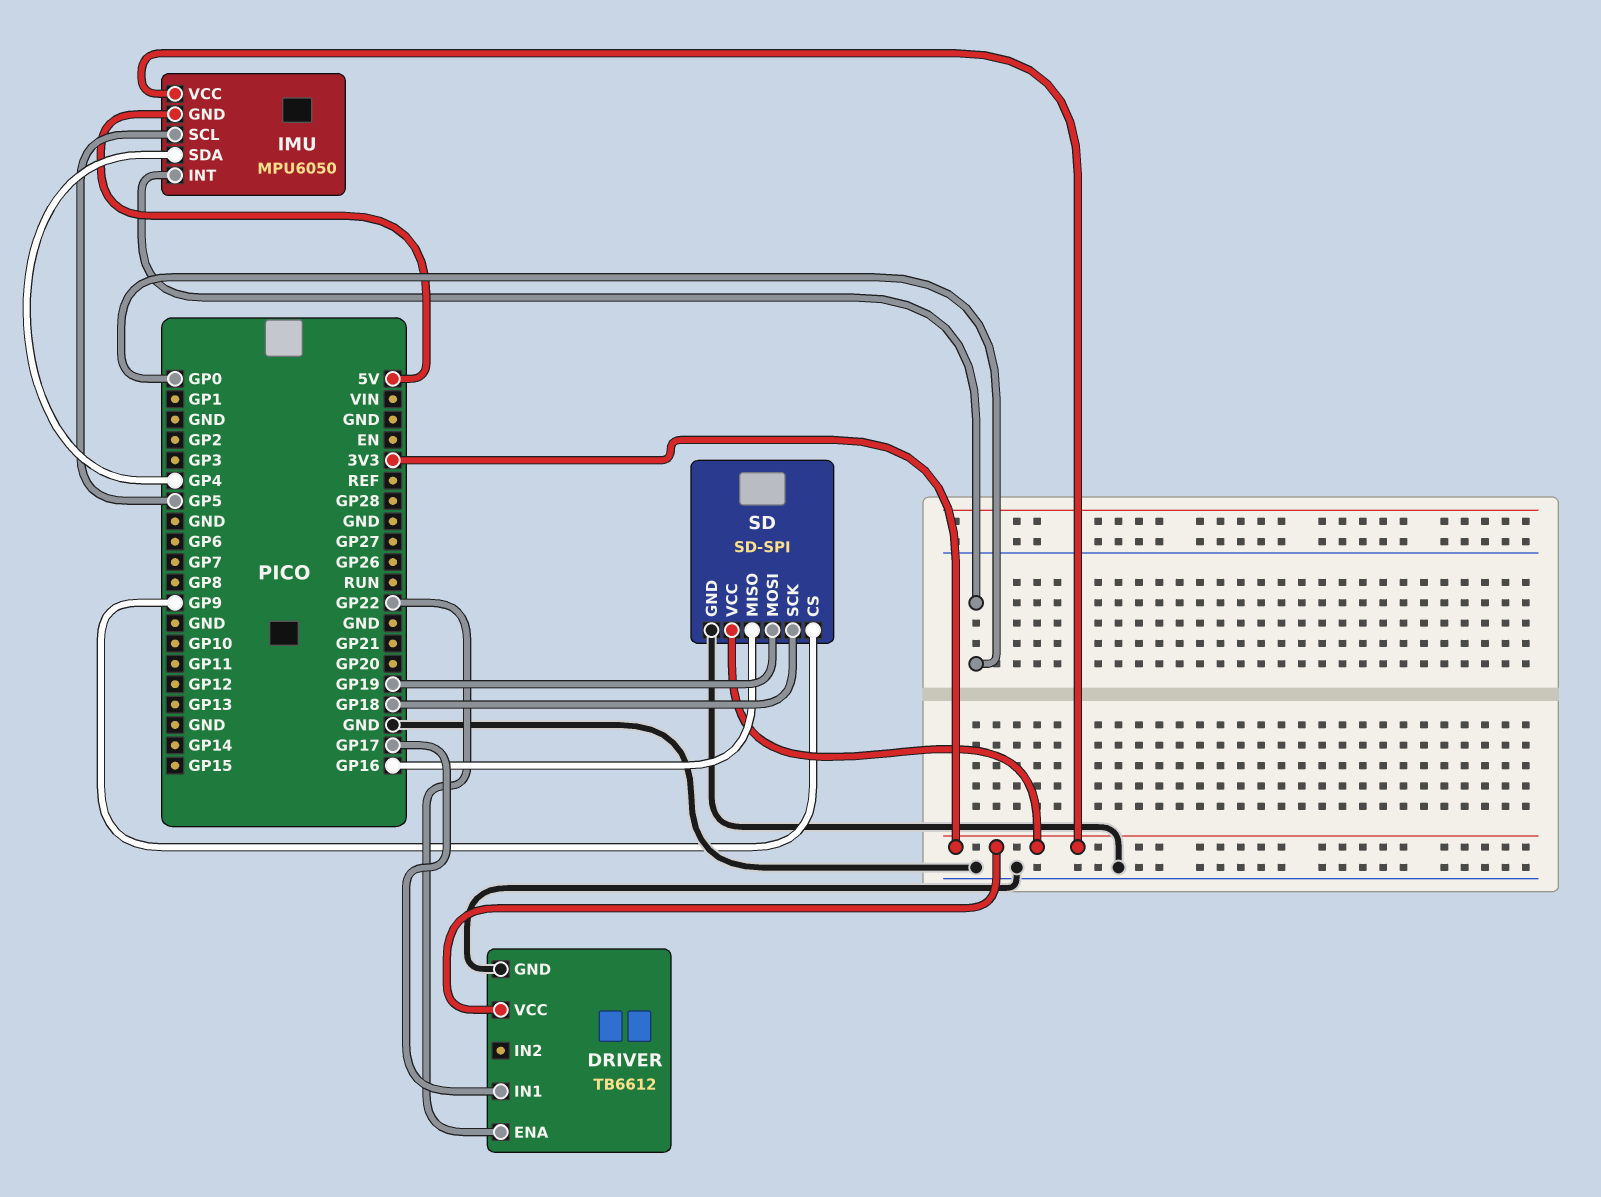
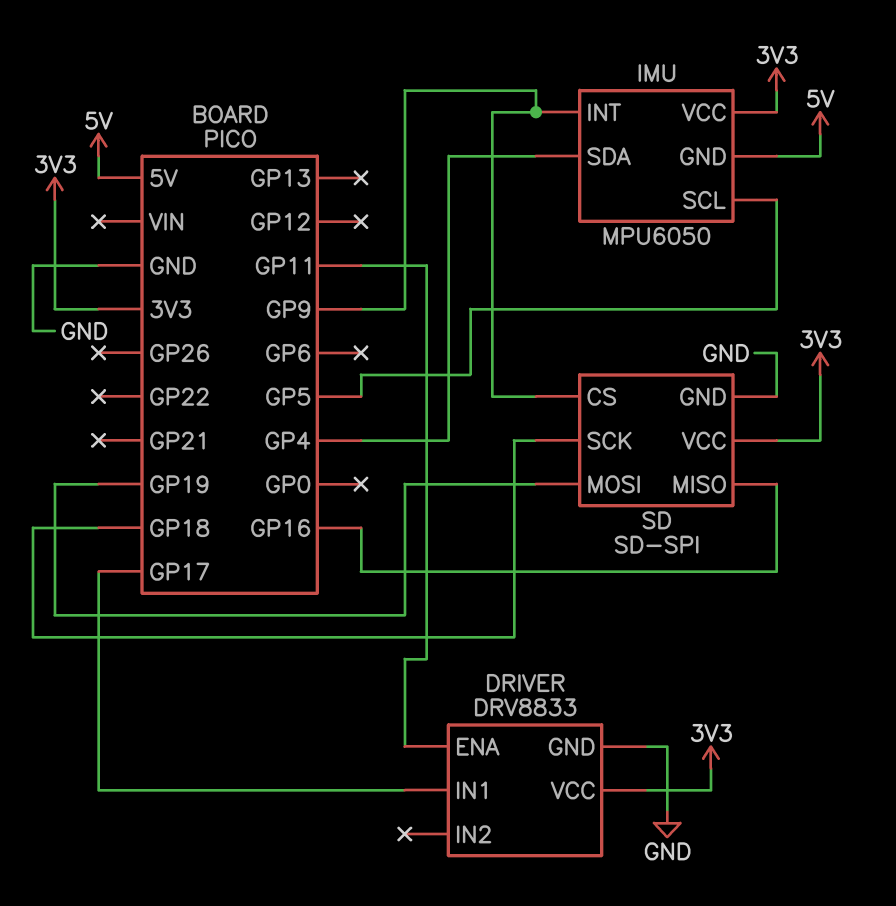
DRIVER: TB6612 -> DRV8833
DRIVER pin ENA: GP22 -> GP11
IMU pin INT: GP0 -> GP9

